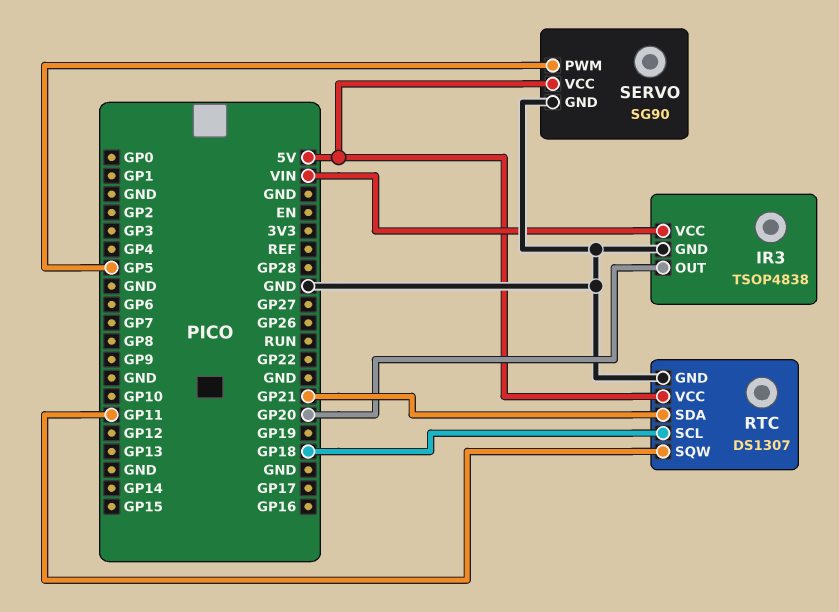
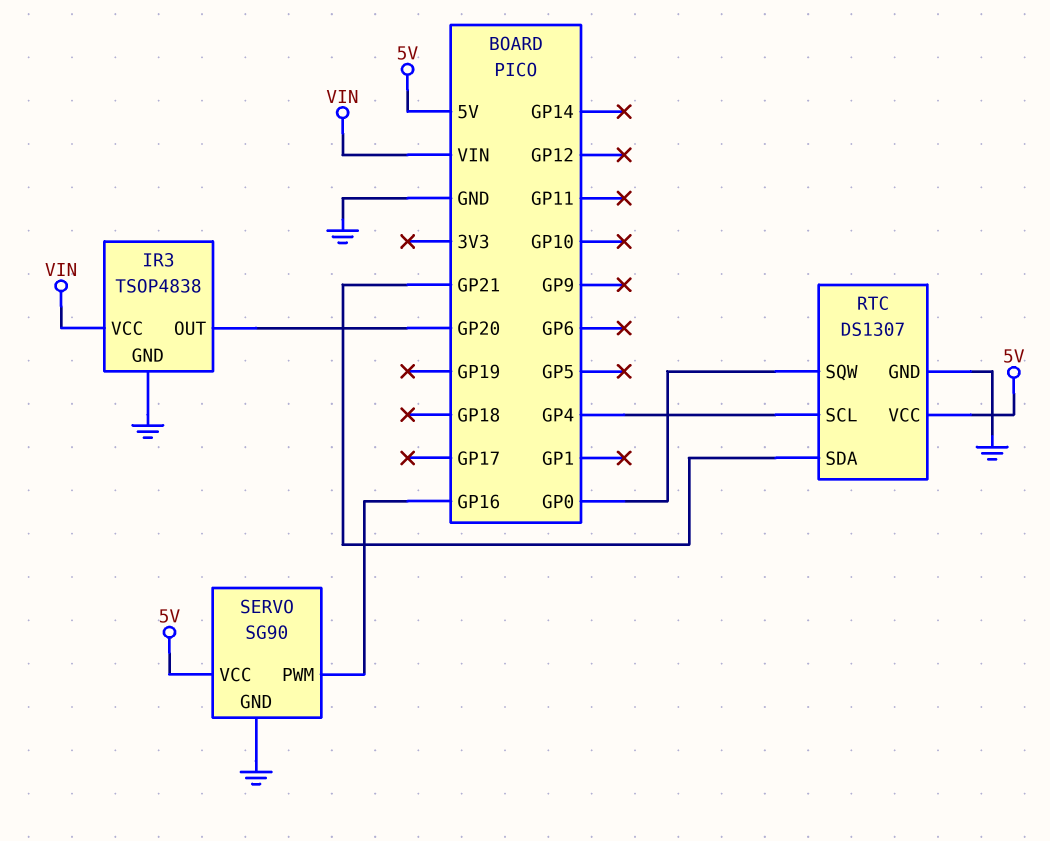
RTC pin SCL: GP18 -> GP4
RTC pin SQW: GP11 -> GP0
SERVO pin PWM: GP5 -> GP16

